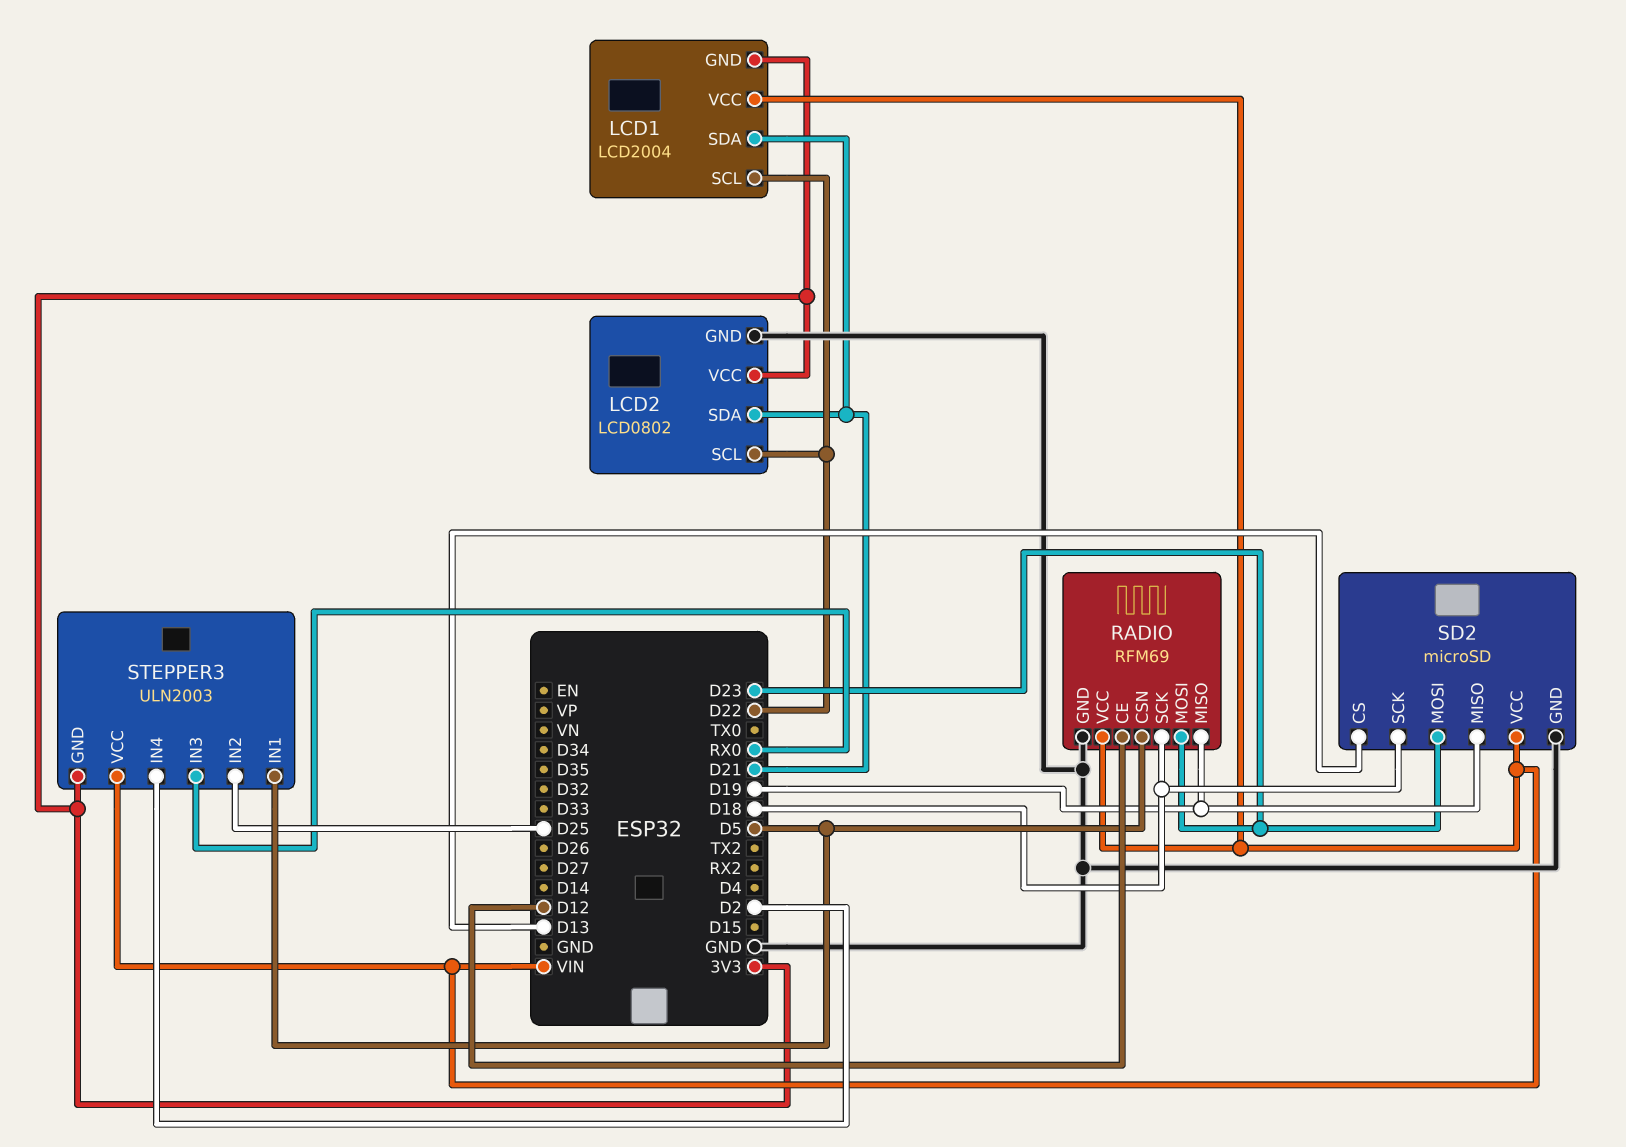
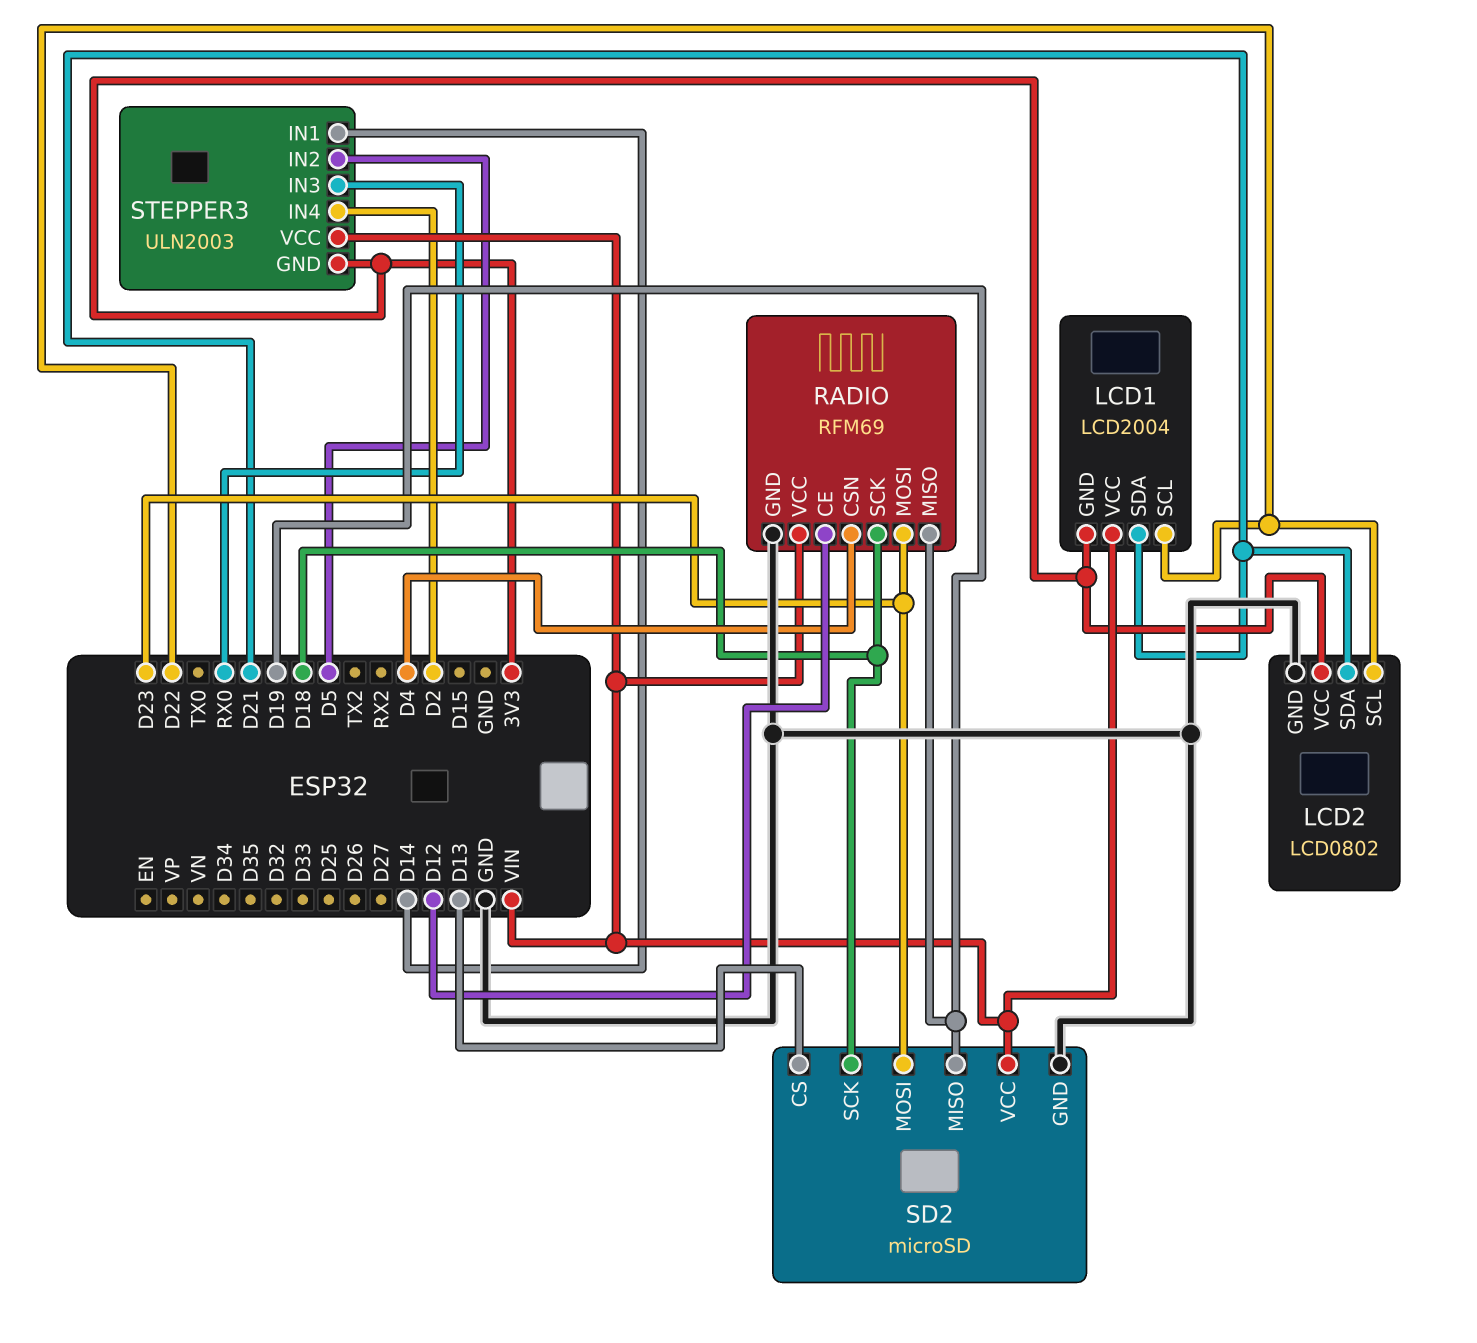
RADIO pin CSN: D5 -> D4
STEPPER3 pin IN1: D5 -> D14
STEPPER3 pin IN2: D25 -> D5

